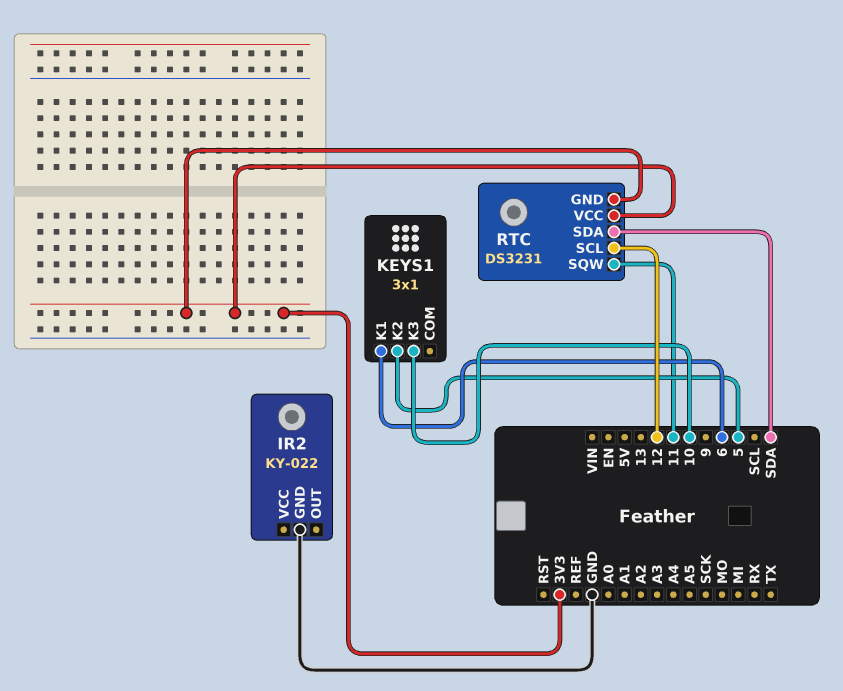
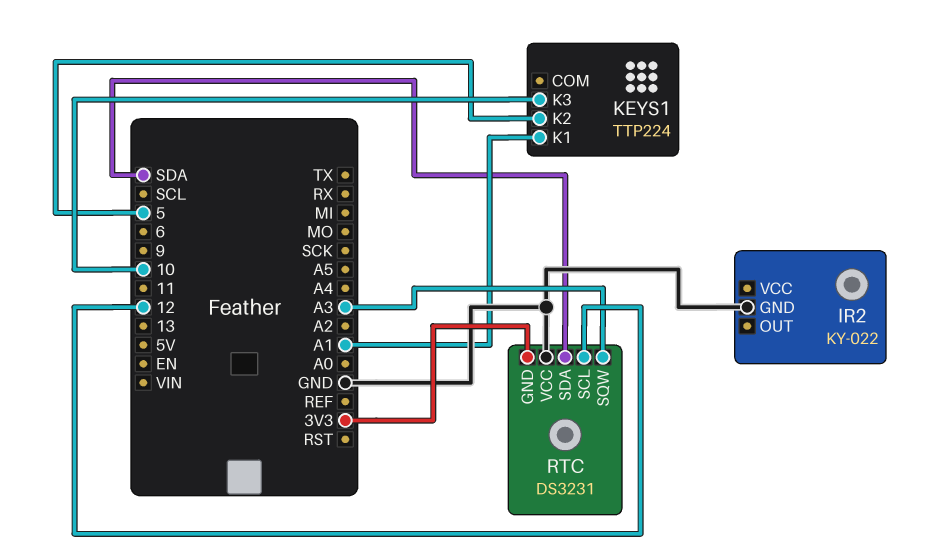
KEYS1: 3x1 -> TTP224
KEYS1 pin K1: 6 -> A1
RTC pin SQW: 11 -> A3
RTC pin VCC: 3V3 -> GND

